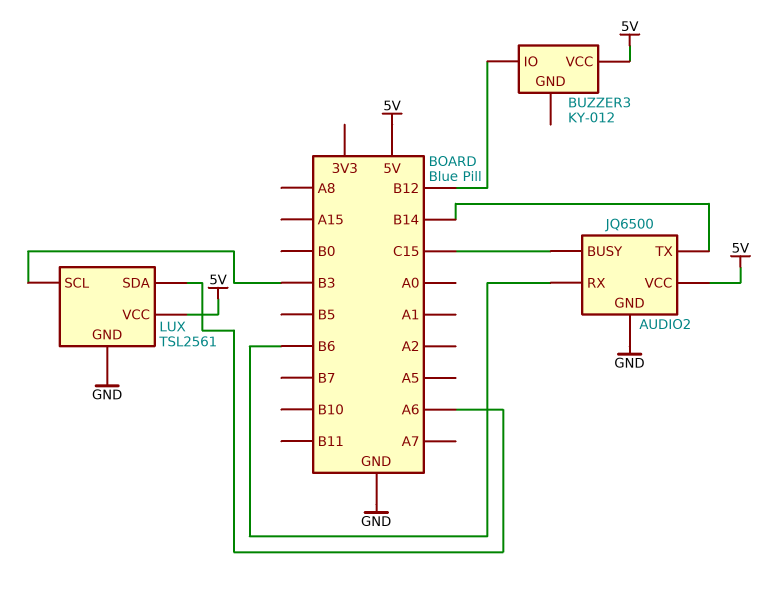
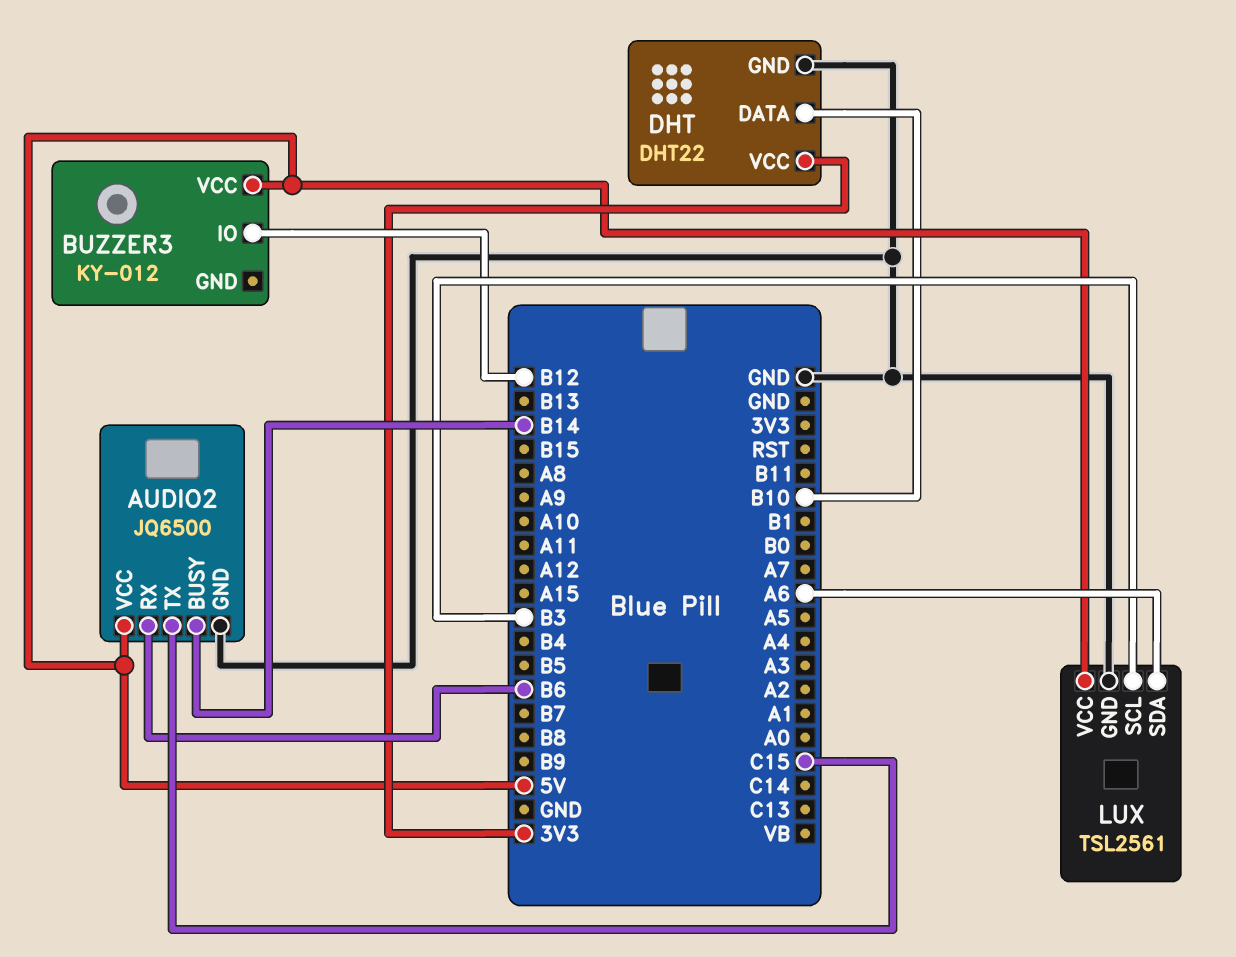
AUDIO2 pin BUSY: C15 -> B14
AUDIO2 pin TX: B14 -> C15
DHT: none -> DHT22
DHT pin DATA: none -> B10
DHT pin GND: none -> GND
DHT pin VCC: none -> 3V3

